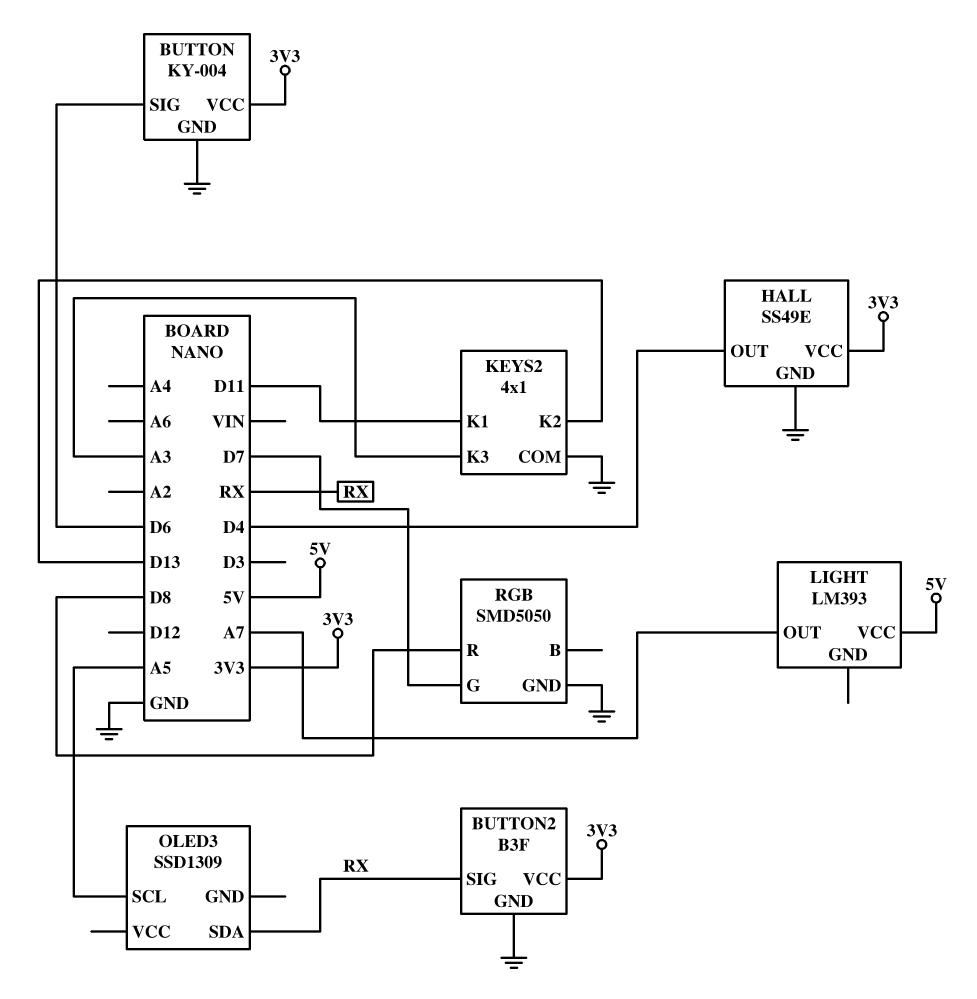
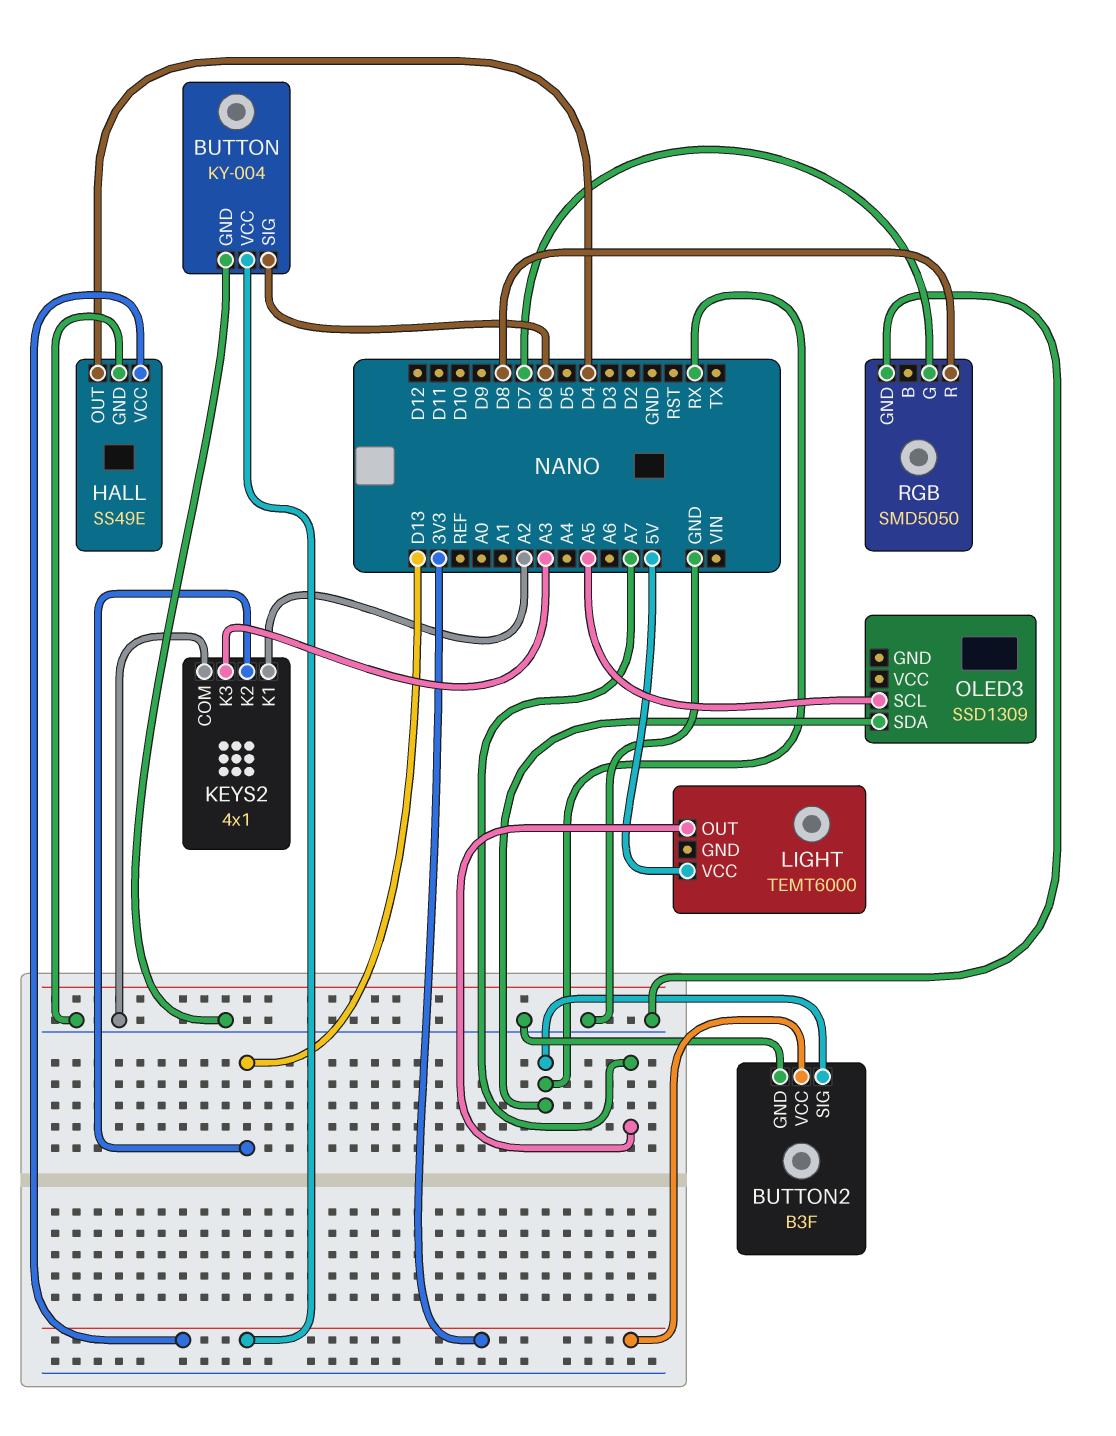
KEYS2 pin K1: D11 -> A2
LIGHT: LM393 -> TEMT6000

